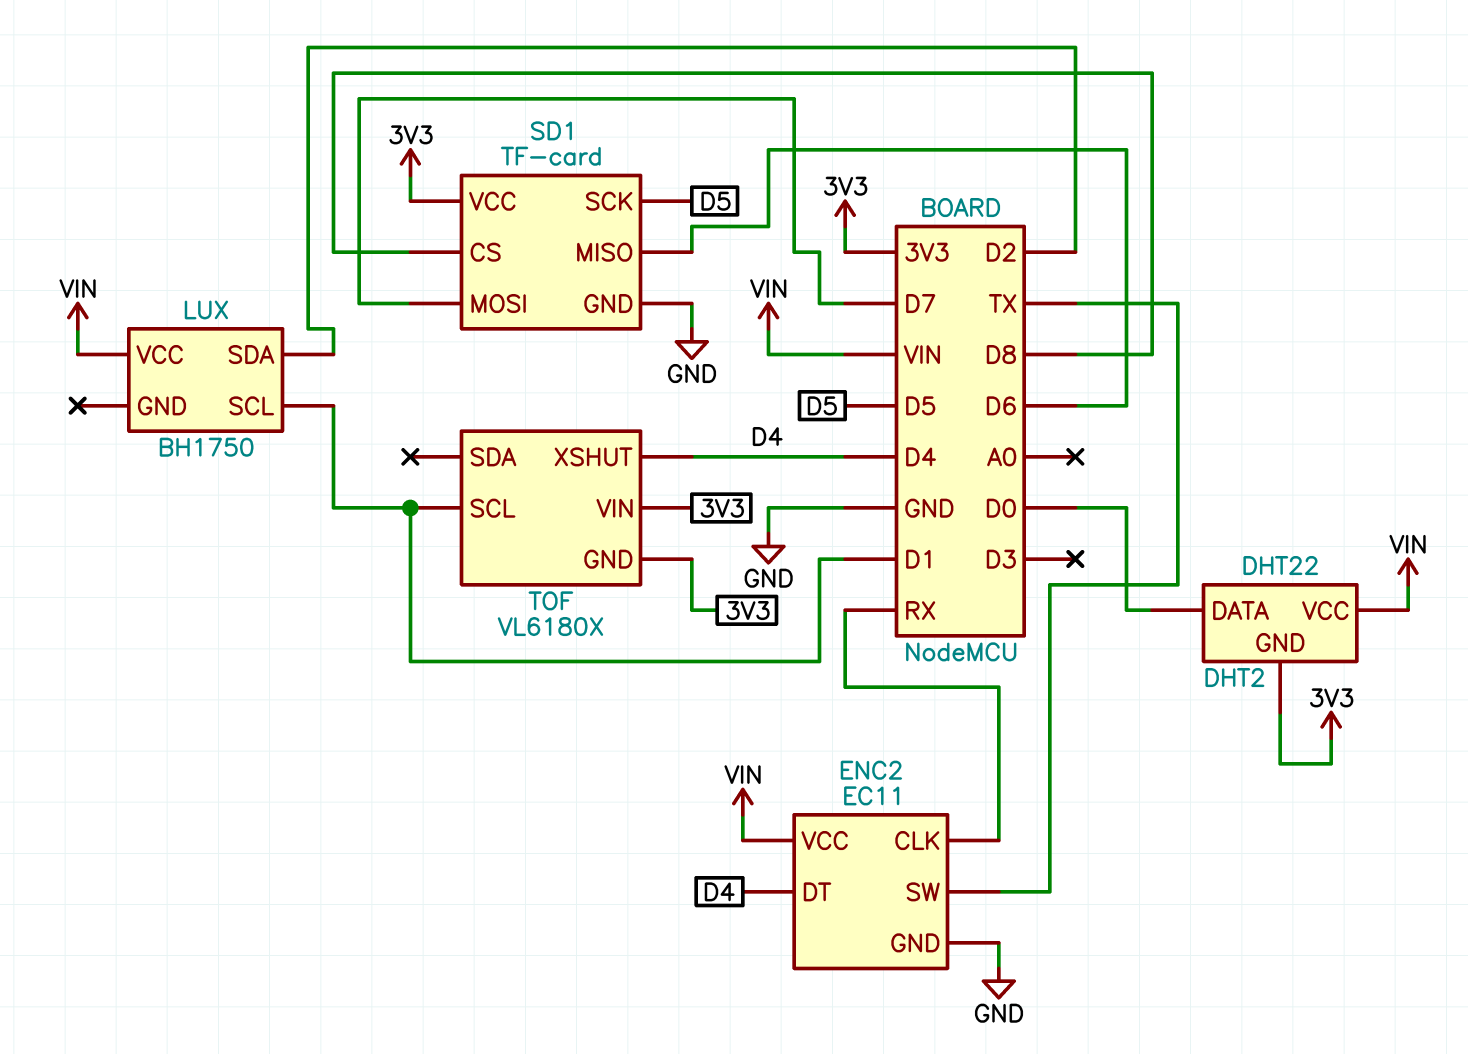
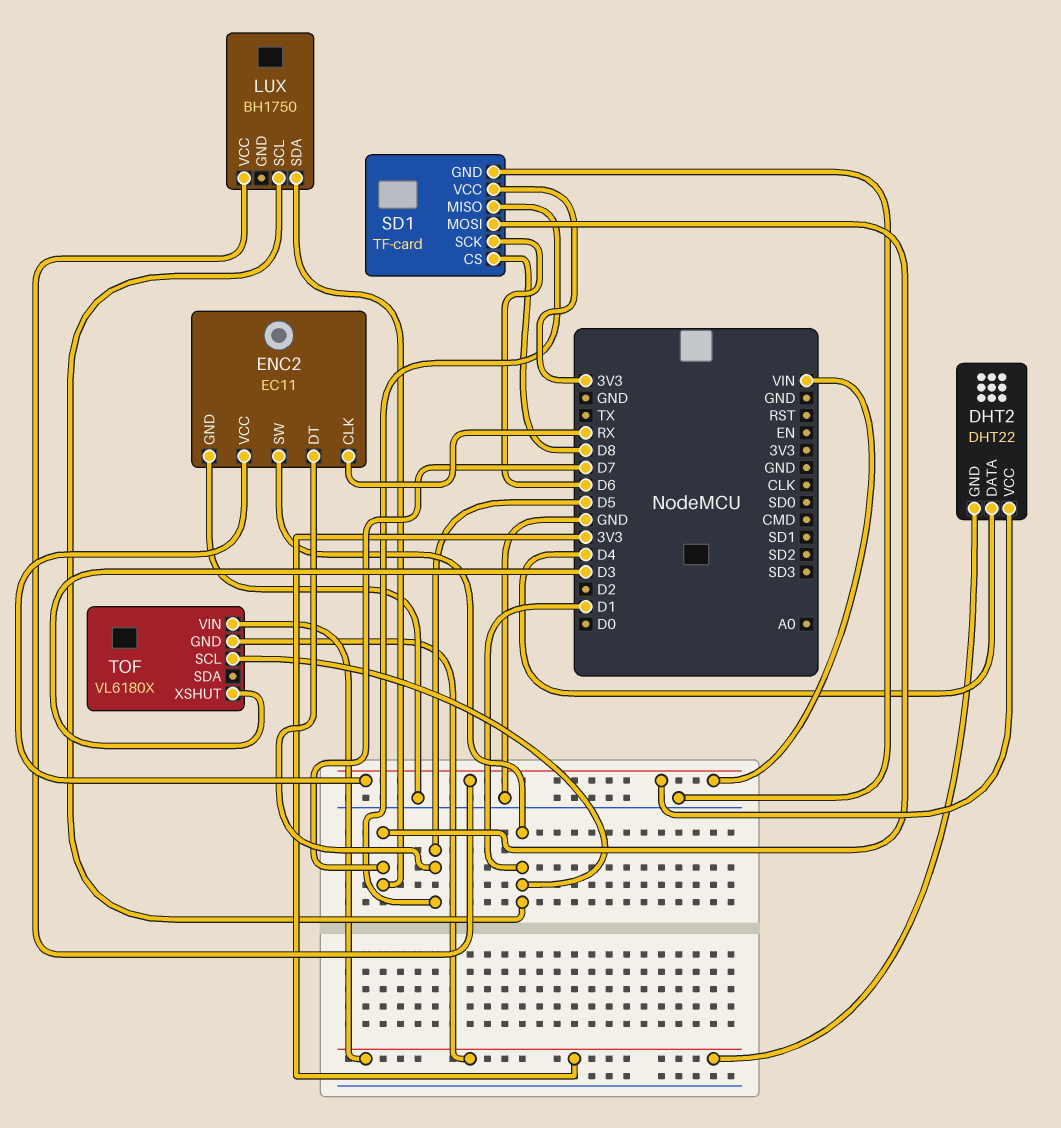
DHT2 pin DATA: D0 -> D4
ENC2 pin DT: D4 -> D5
ENC2 pin SW: TX -> D1
LUX pin SDA: D2 -> D7
SD1 pin MISO: D6 -> D5
SD1 pin SCK: D5 -> D6
TOF pin XSHUT: D4 -> D3

